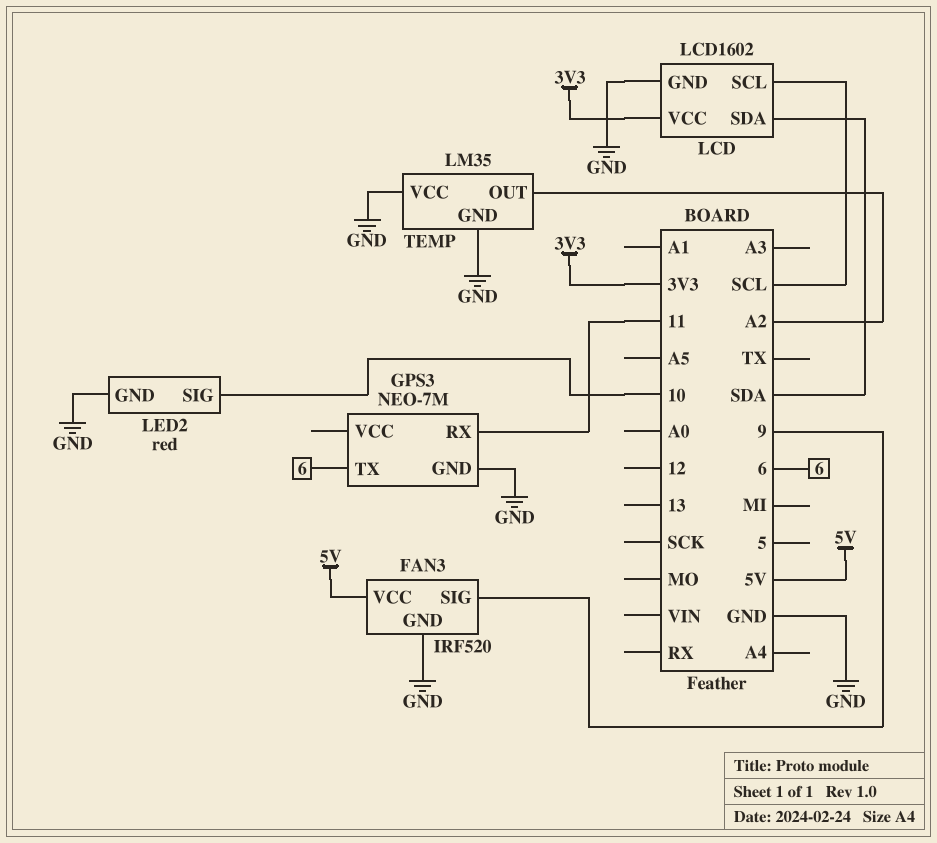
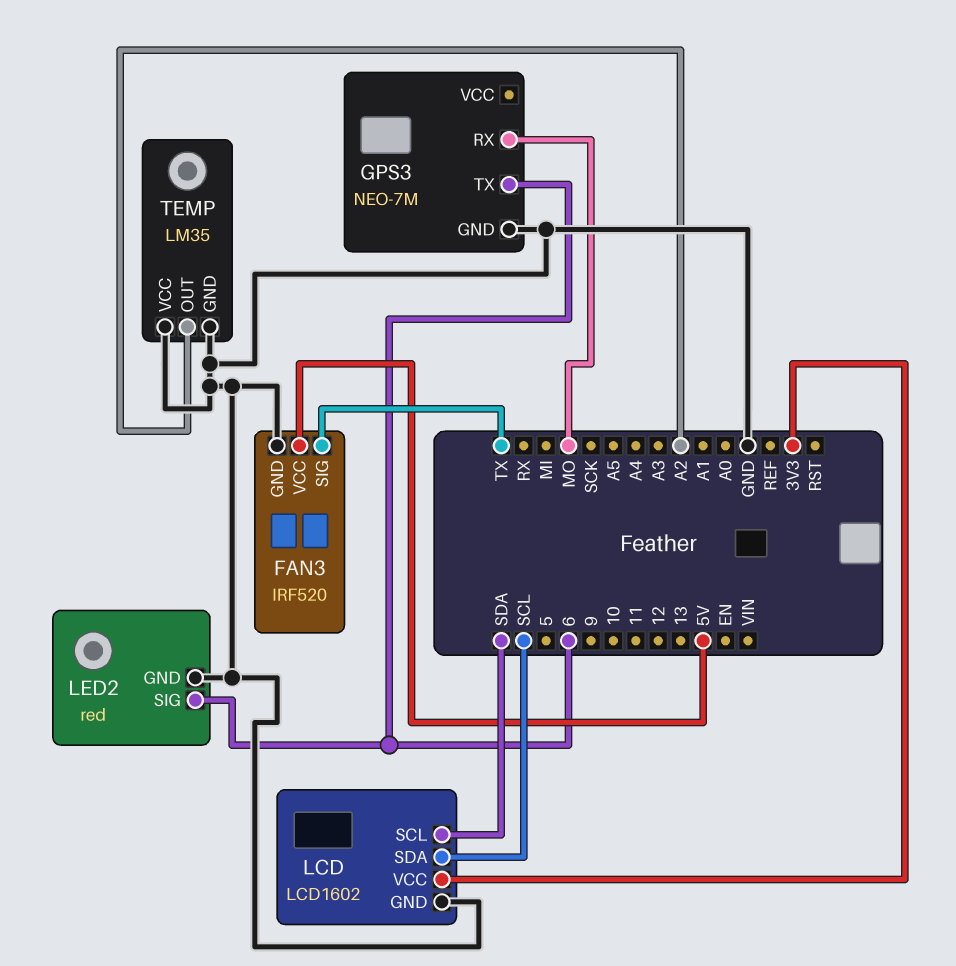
FAN3 pin SIG: 9 -> TX
GPS3 pin RX: 11 -> MO
LCD pin SCL: SCL -> SDA
LCD pin SDA: SDA -> SCL
LED2 pin SIG: 10 -> 6

